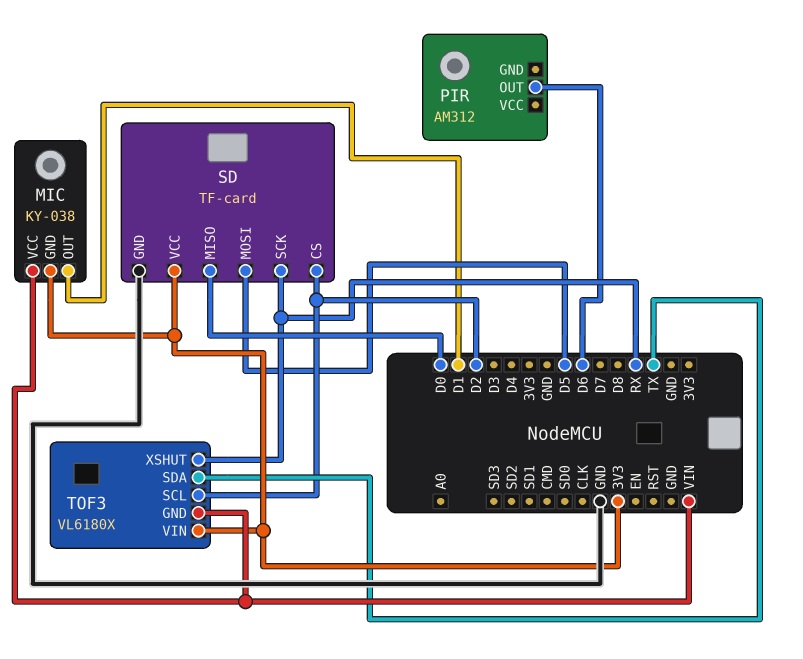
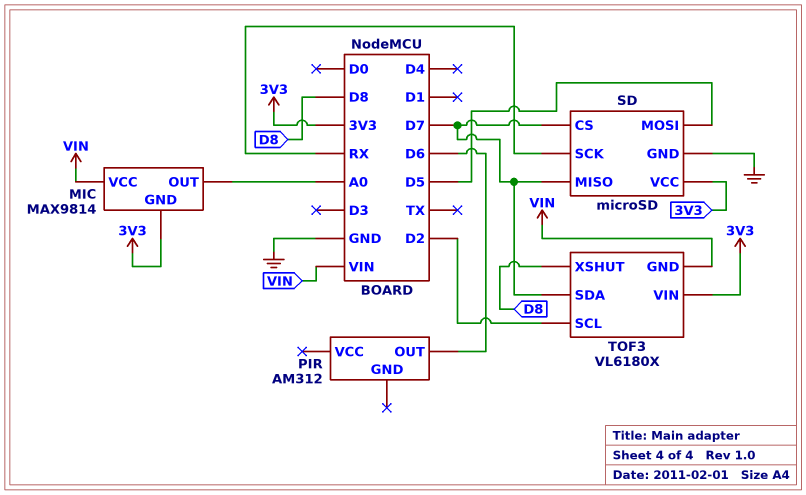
MIC: KY-038 -> MAX9814
MIC pin OUT: D1 -> A0
SD: TF-card -> microSD
SD pin CS: D2 -> D7
SD pin MISO: D0 -> D7
TOF3 pin SDA: TX -> D7
TOF3 pin XSHUT: RX -> D8

